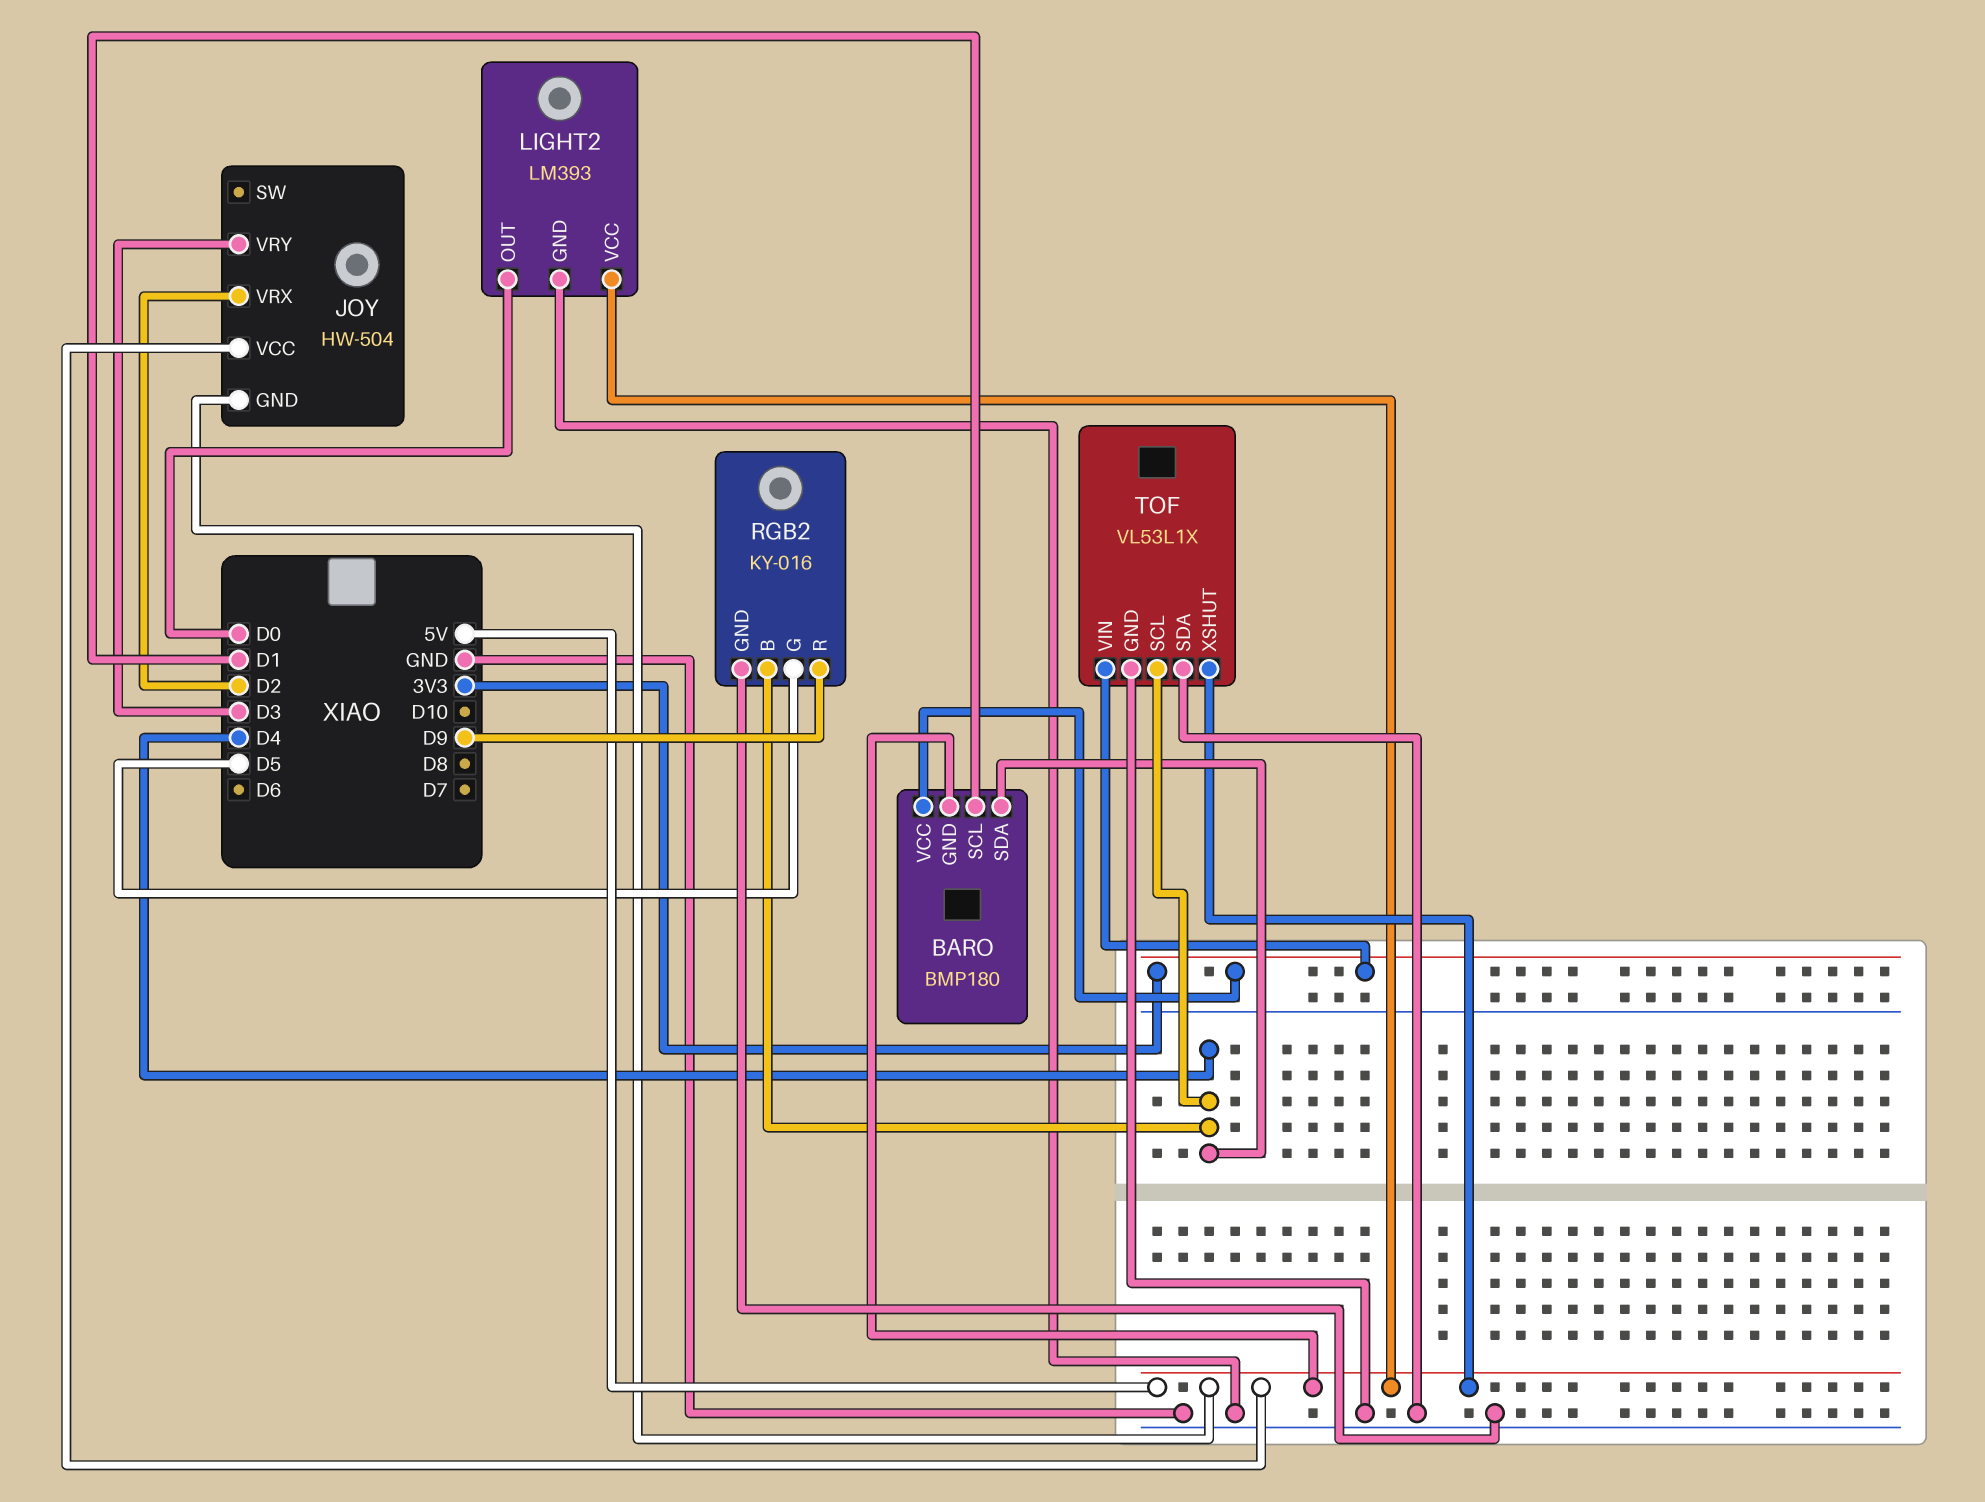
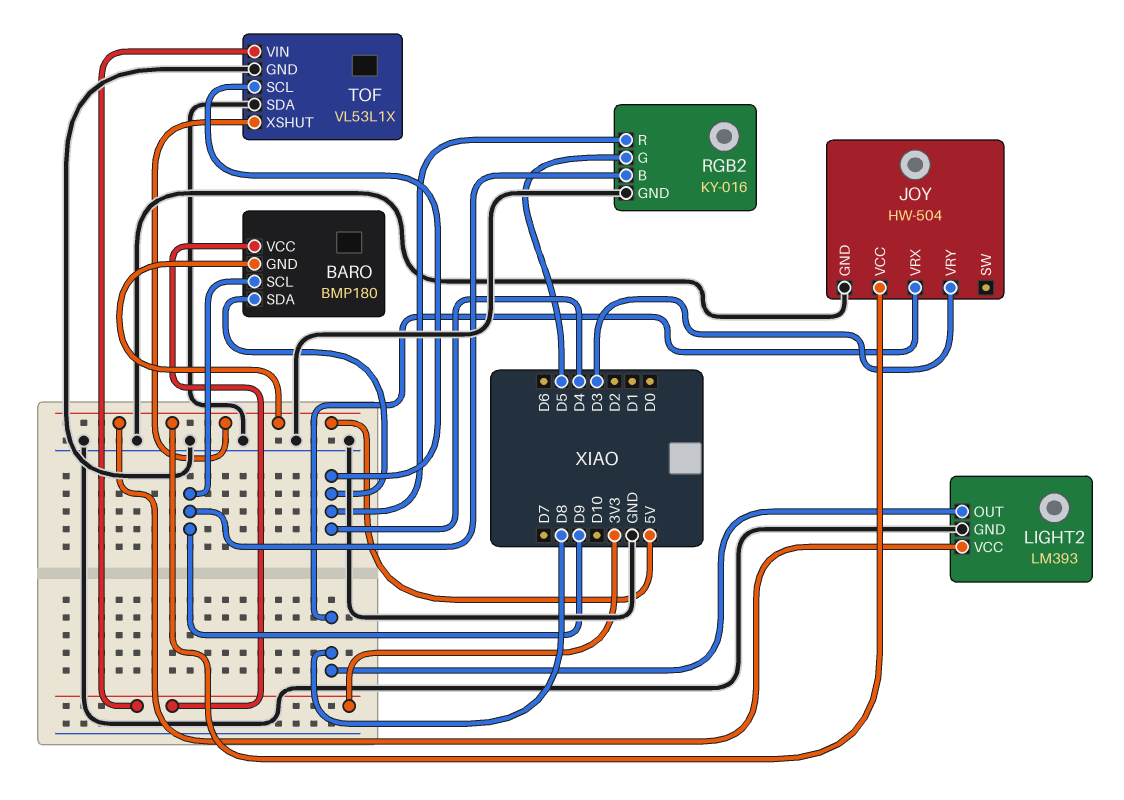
BARO pin SCL: D1 -> D9
JOY pin GND: 5V -> GND
JOY pin VRX: D2 -> D8
LIGHT2 pin OUT: D0 -> D8
RGB2 pin B: D4 -> D9
RGB2 pin R: D9 -> D4

